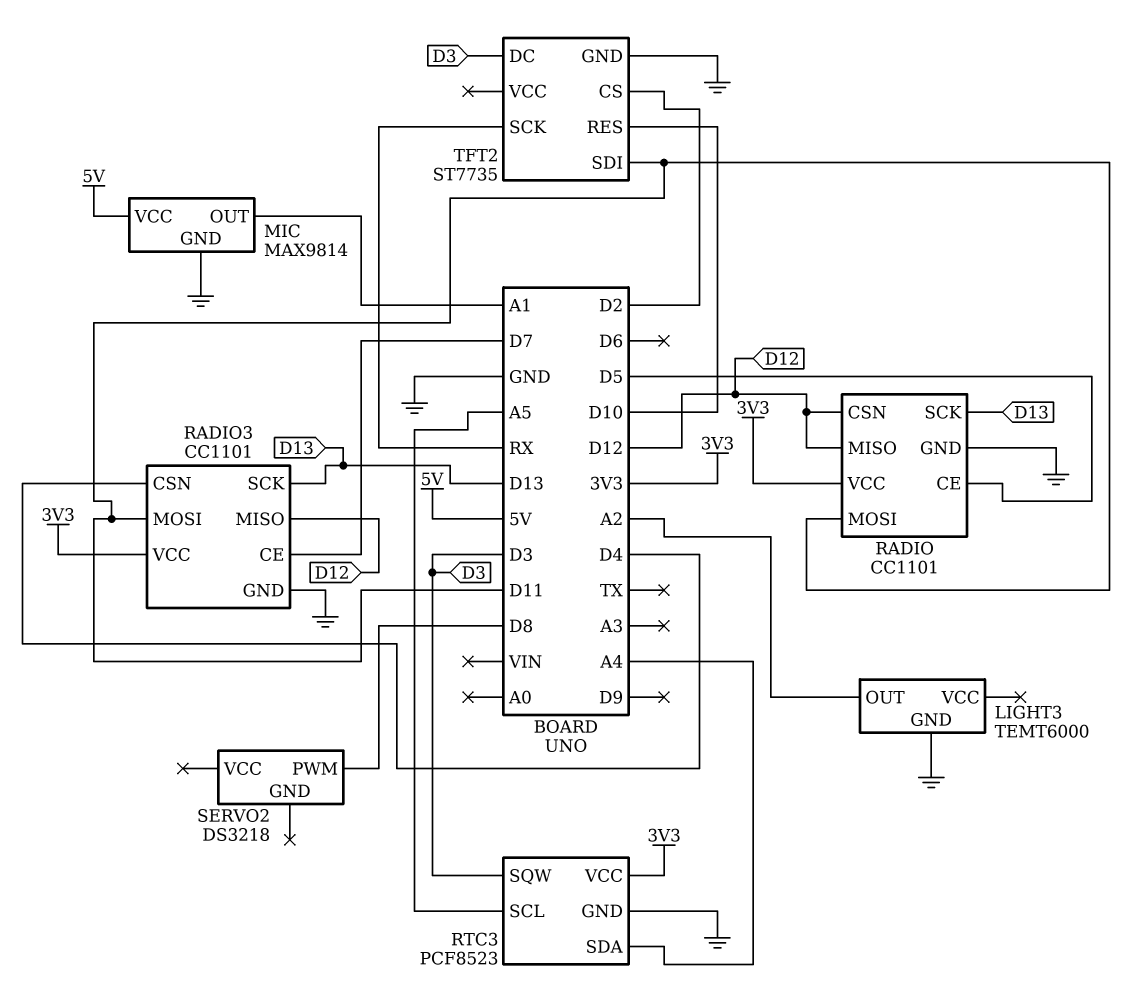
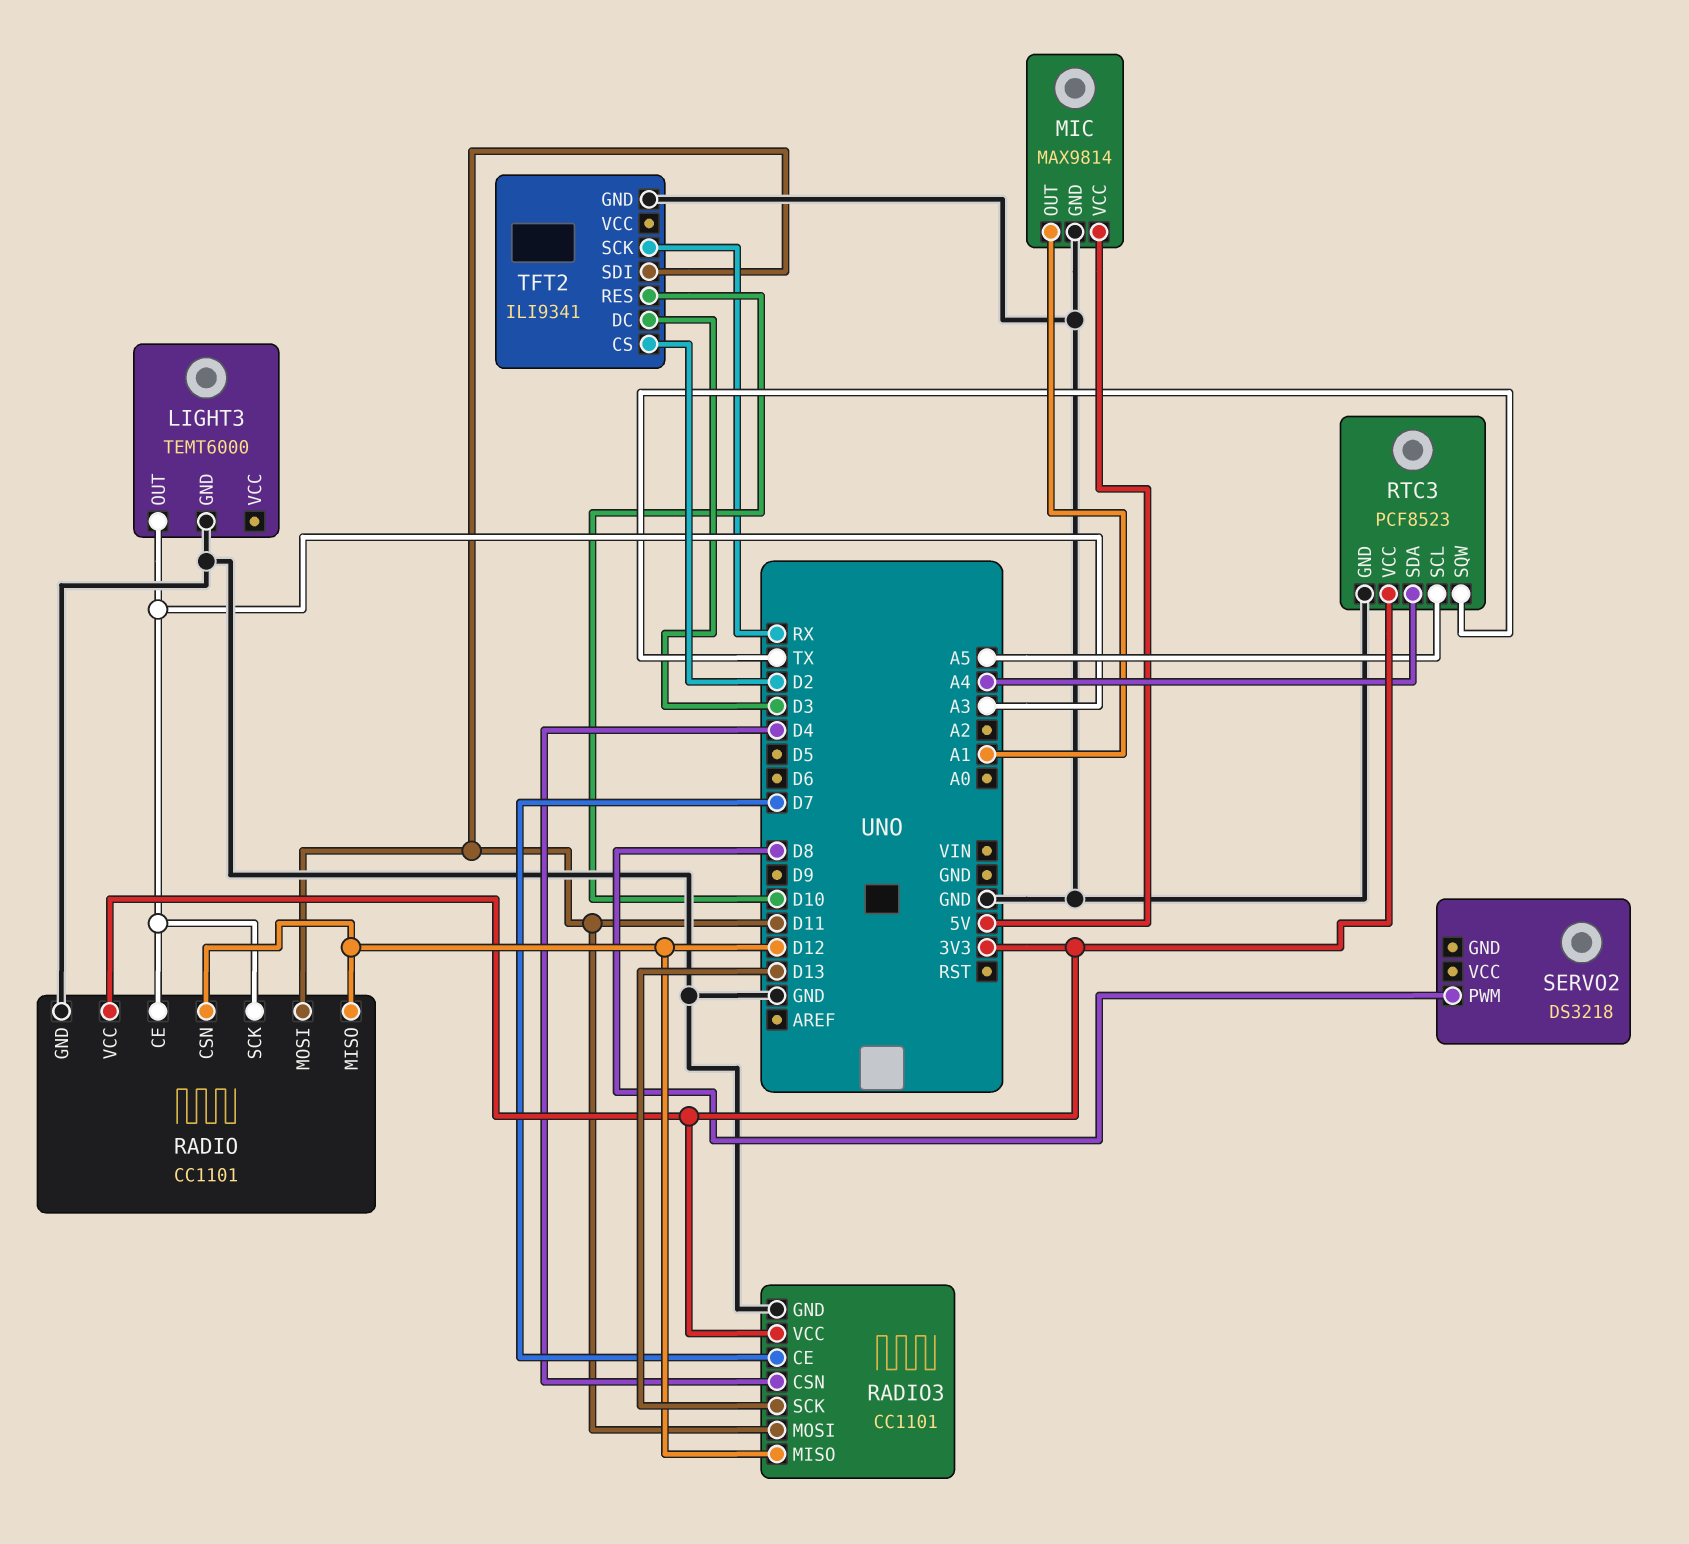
LIGHT3 pin OUT: A2 -> A3
RADIO pin CE: D5 -> A3
RADIO pin SCK: D13 -> A3
RTC3 pin SQW: D3 -> TX
TFT2: ST7735 -> ILI9341

